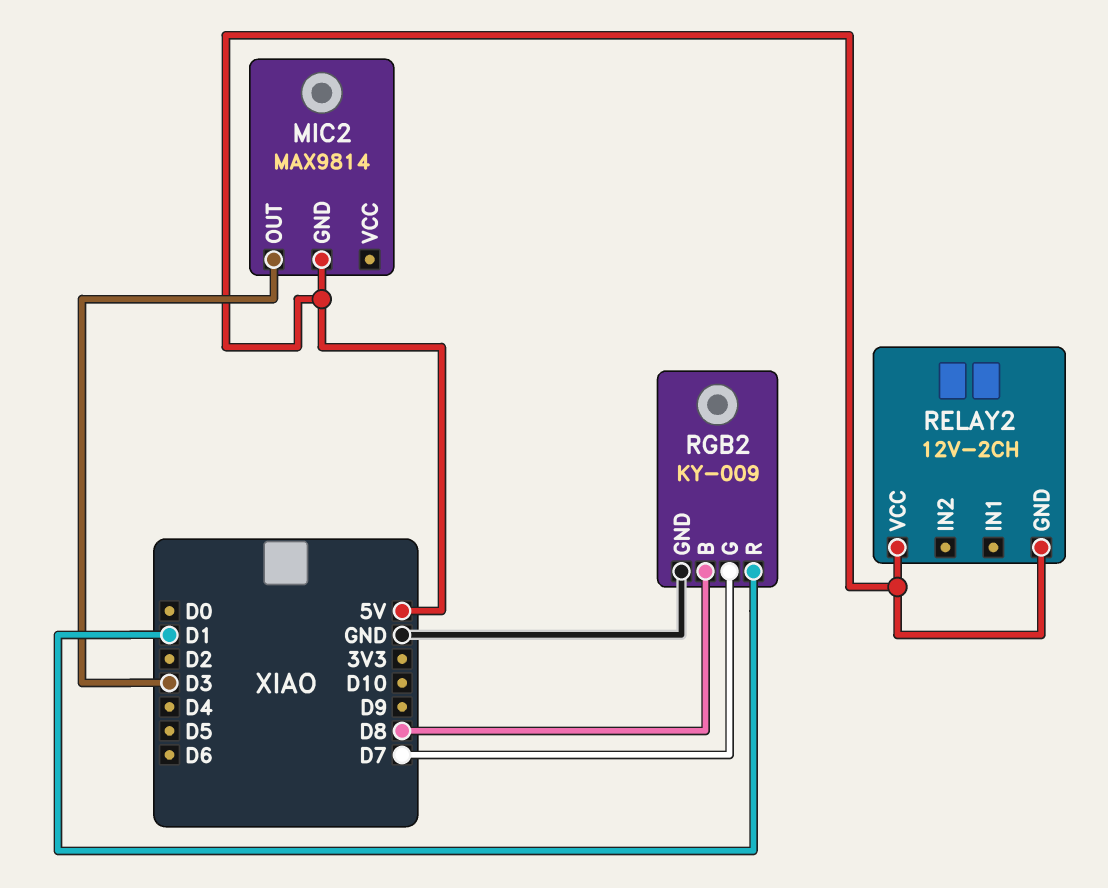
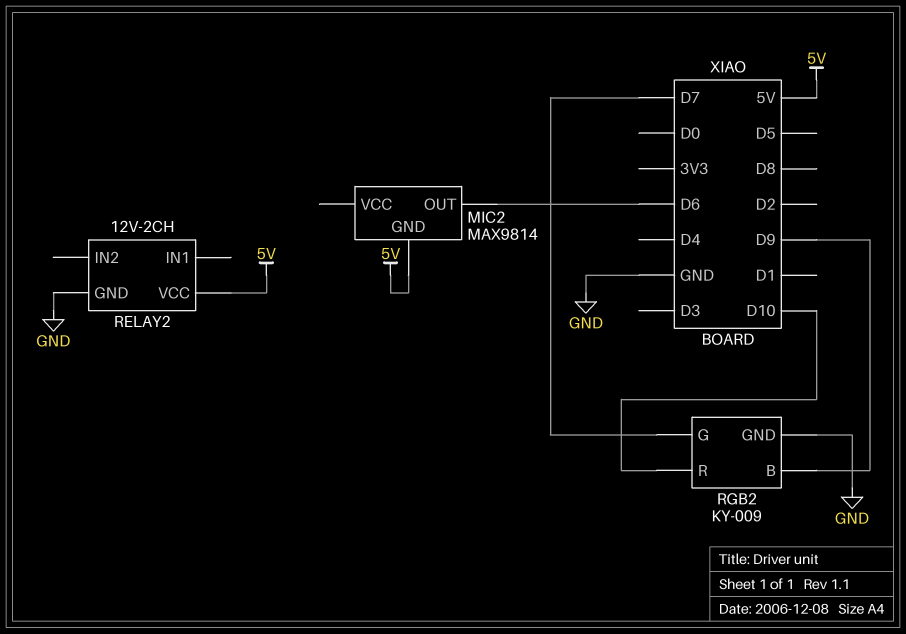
MIC2 pin OUT: D3 -> D6
RELAY2 pin GND: 5V -> GND
RGB2 pin B: D8 -> D9
RGB2 pin R: D1 -> D10

